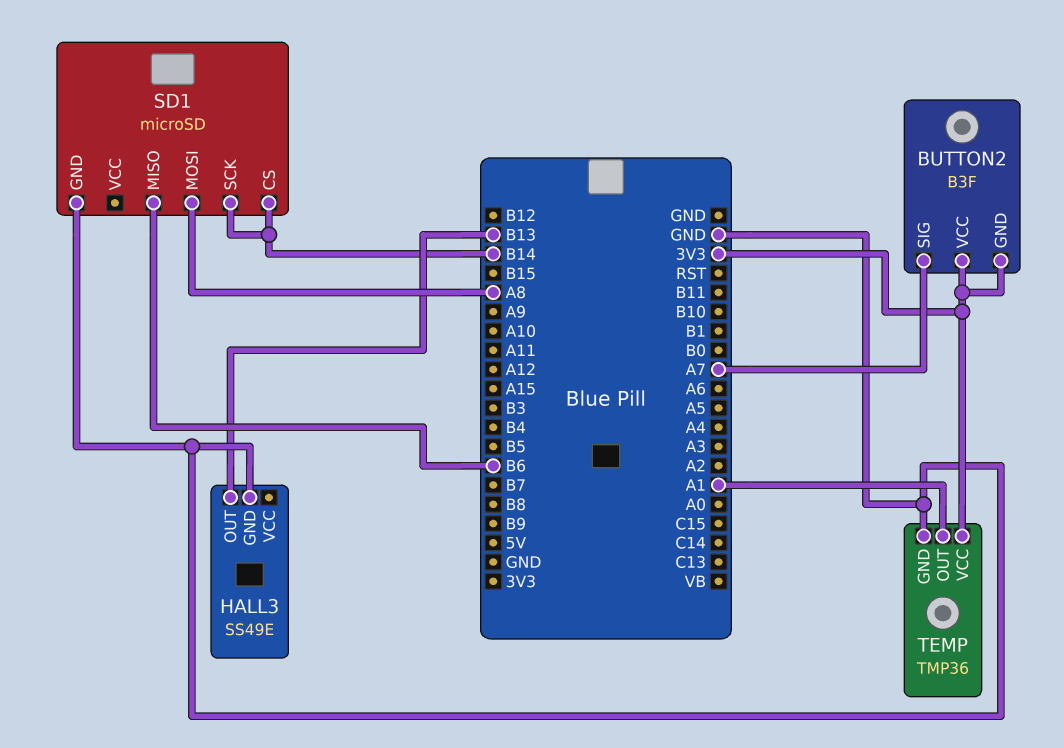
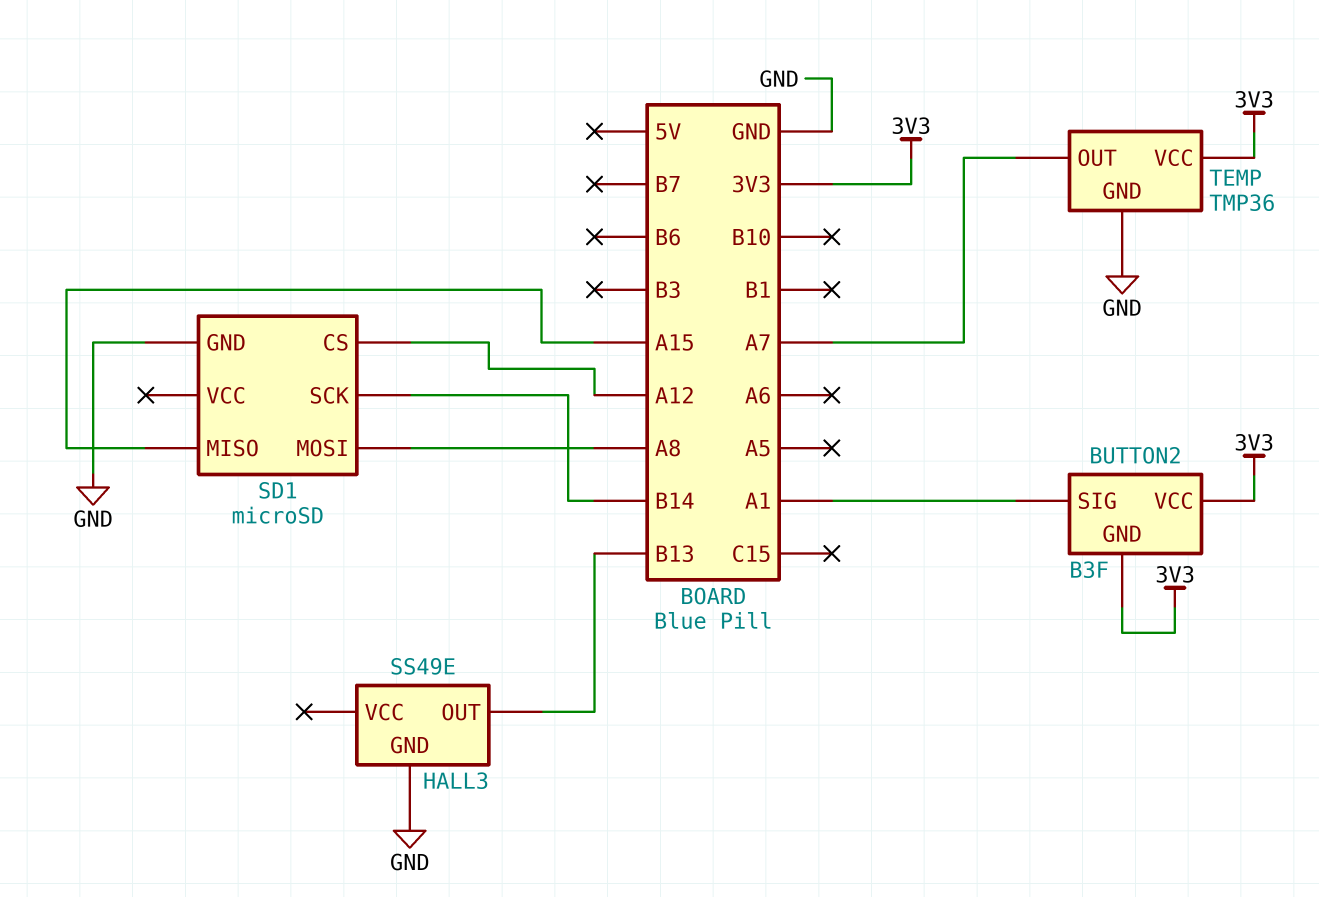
BUTTON2 pin SIG: A7 -> A1
SD1 pin CS: B14 -> A12
SD1 pin MISO: B6 -> A15
TEMP pin OUT: A1 -> A7

